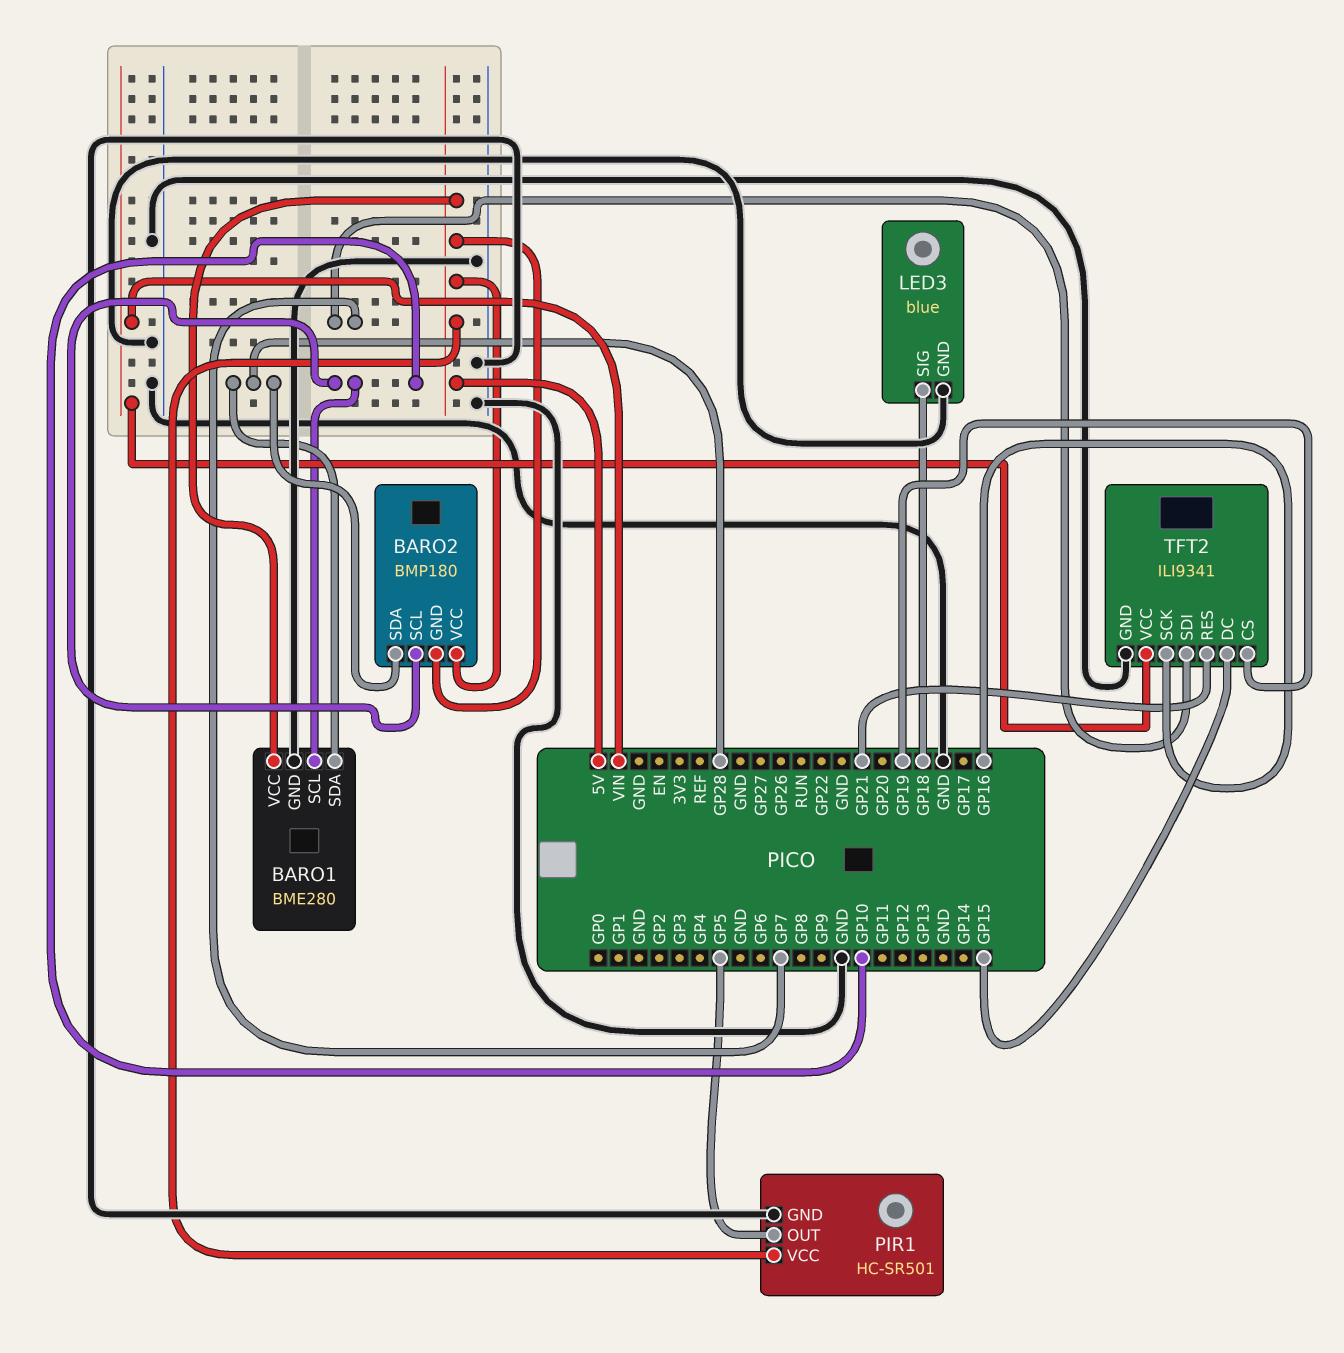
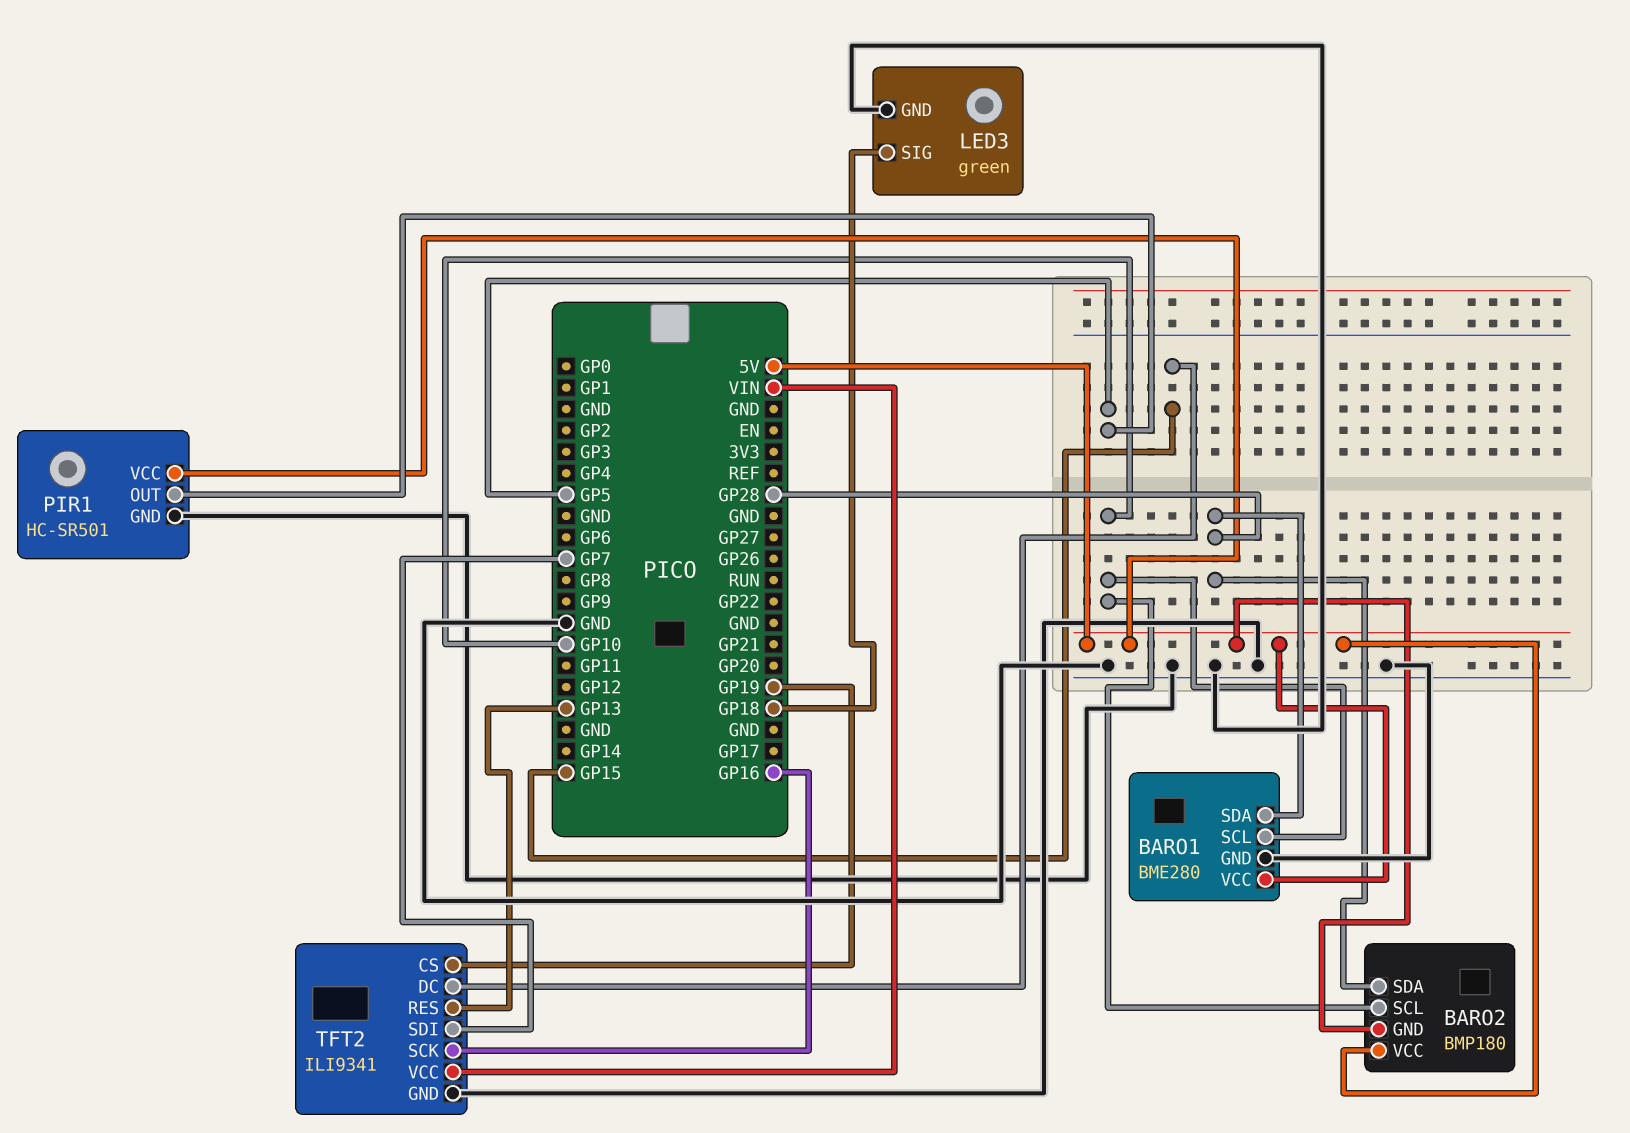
LED3: blue -> green
TFT2 pin RES: GP21 -> GP13

